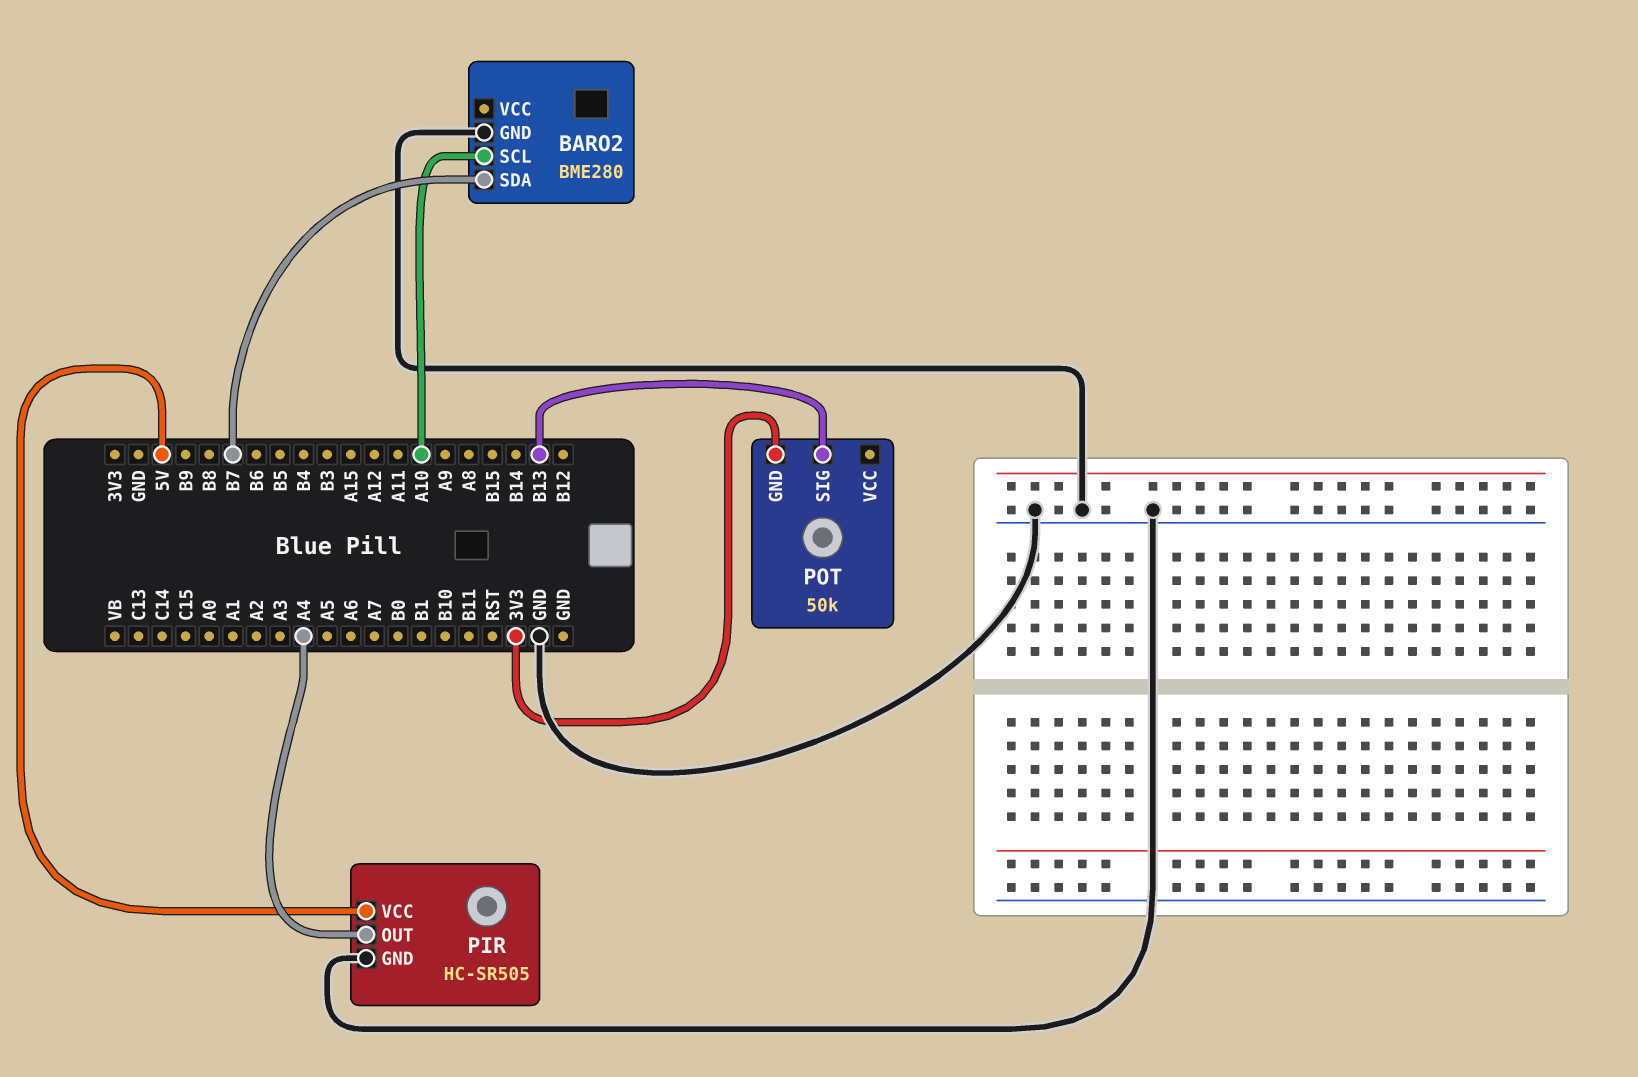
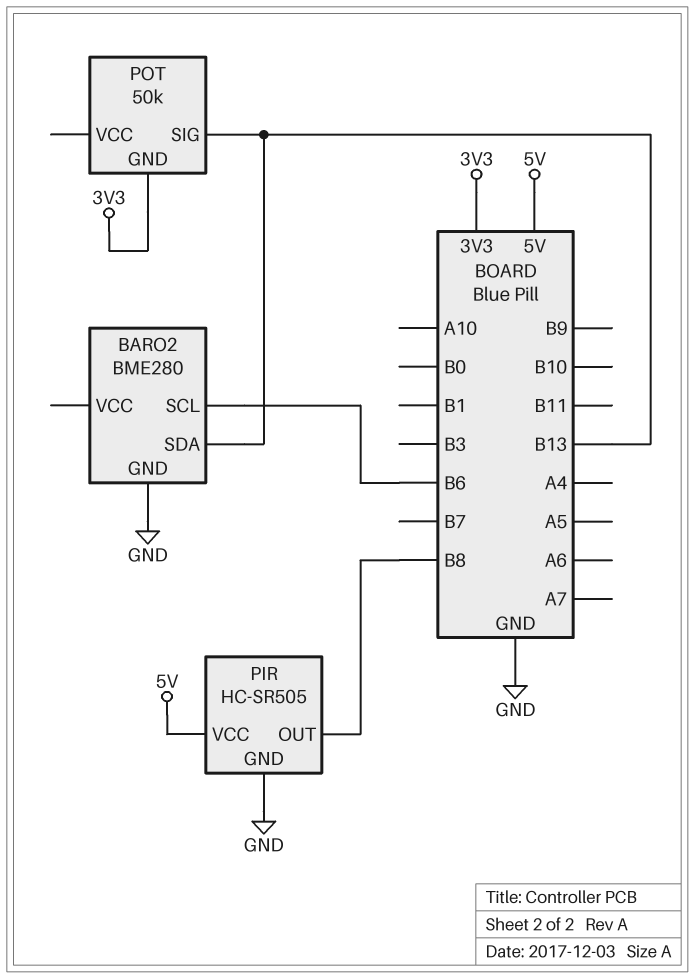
BARO2 pin SCL: A10 -> B6
BARO2 pin SDA: B7 -> B13
PIR pin OUT: A4 -> B8

